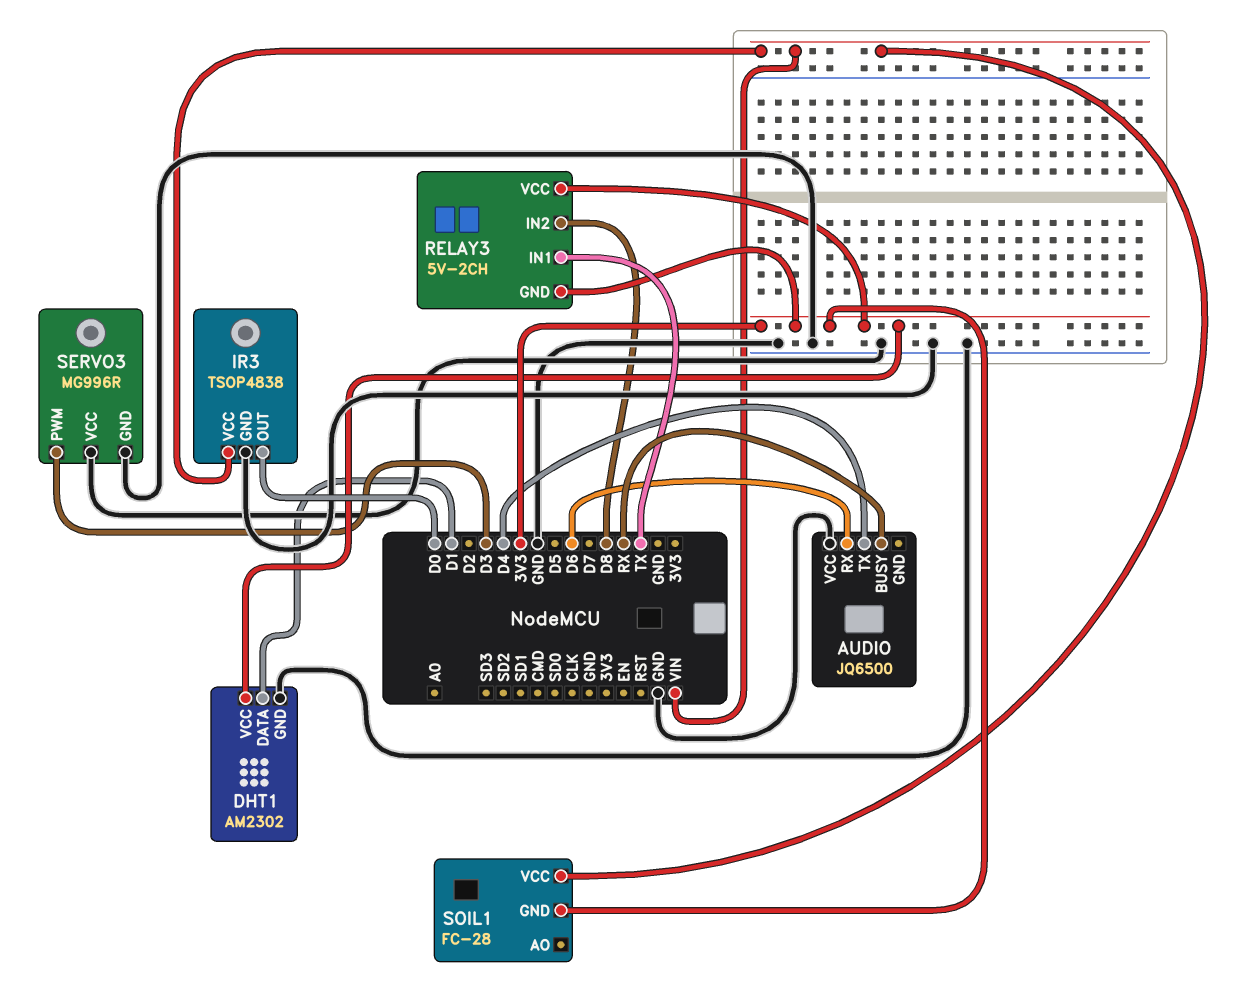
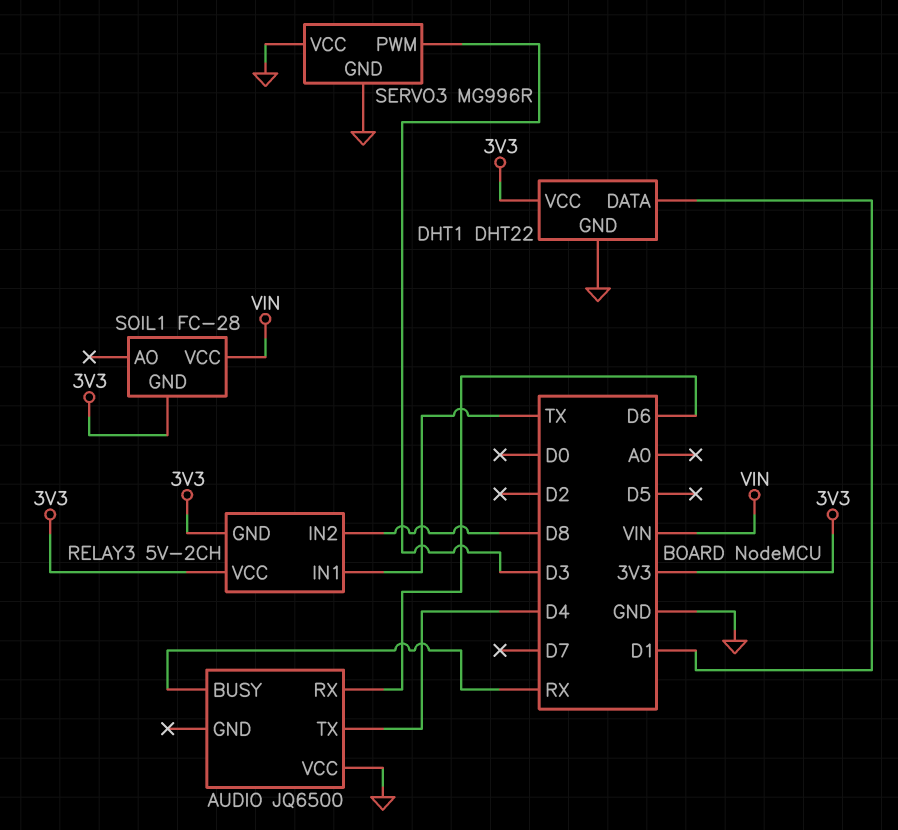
DHT1: AM2302 -> DHT22
IR3: TSOP4838 -> none
IR3 pin GND: GND -> none
IR3 pin OUT: D0 -> none
IR3 pin VCC: VIN -> none

